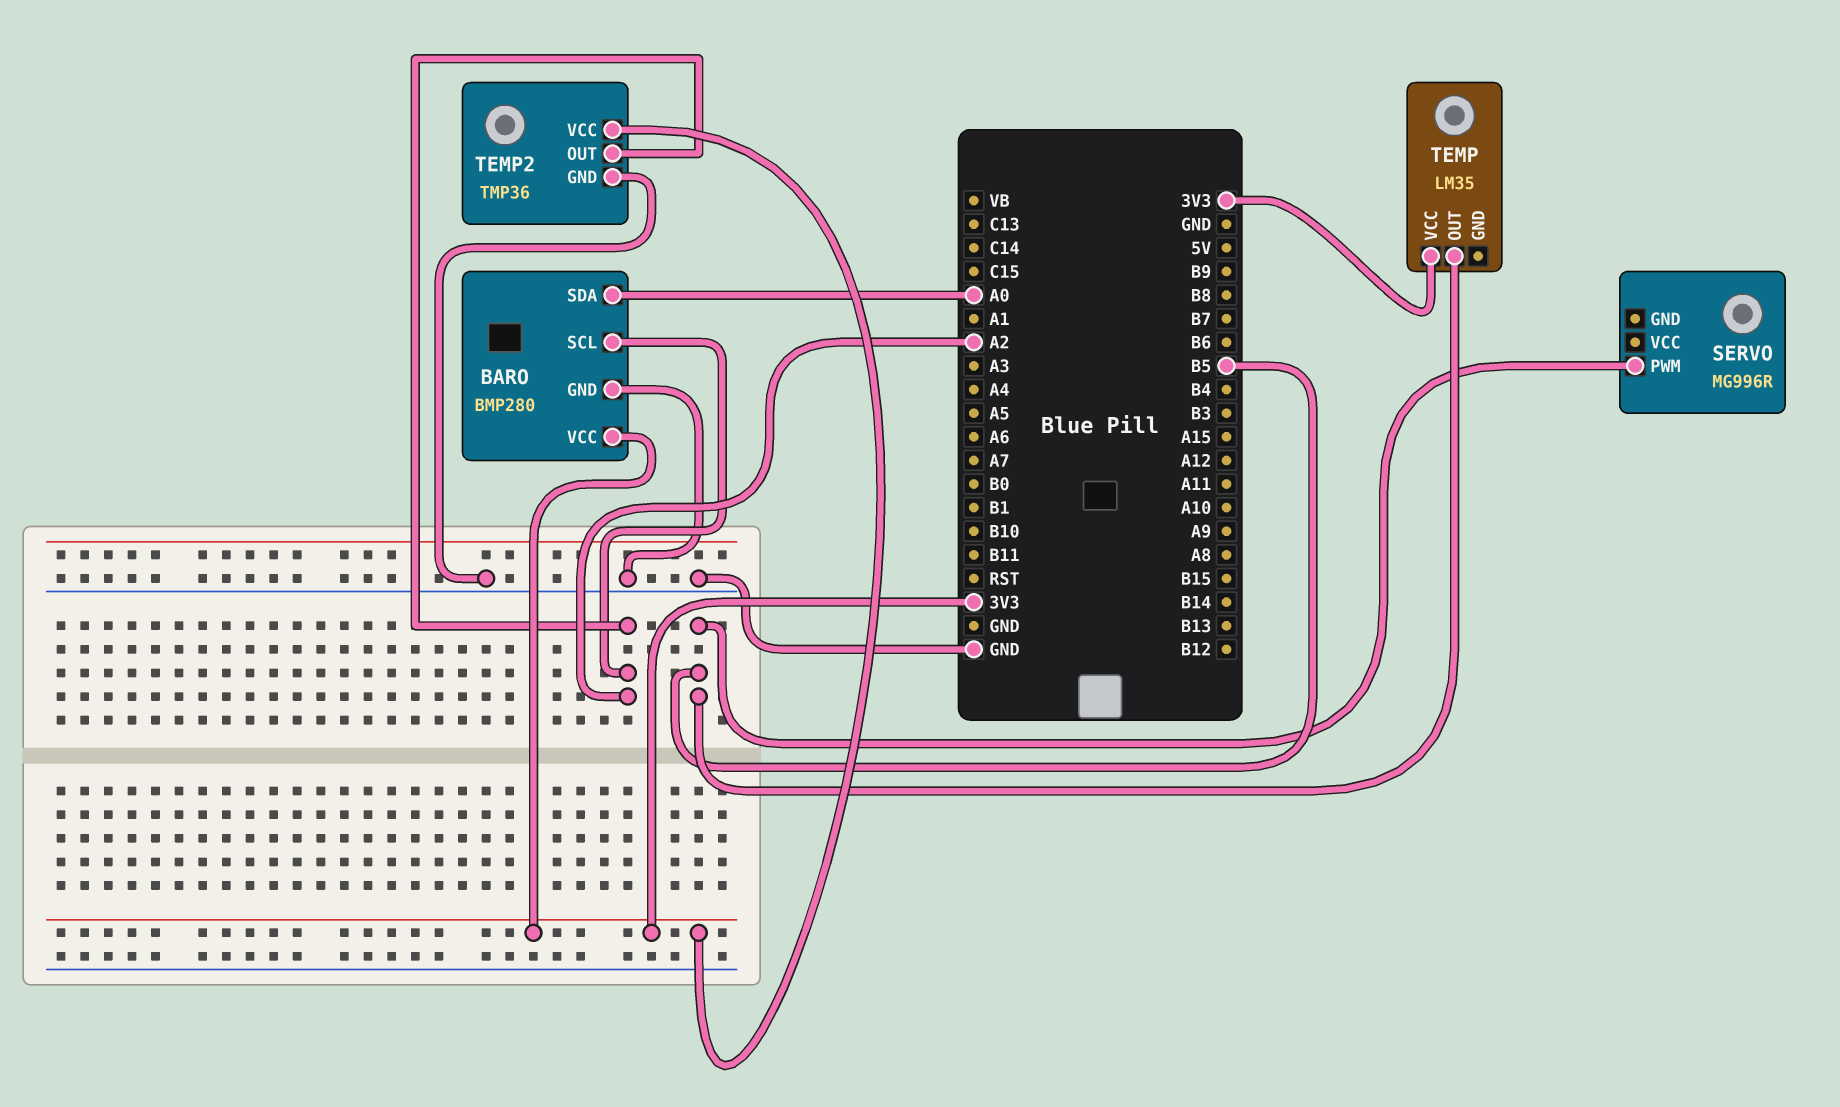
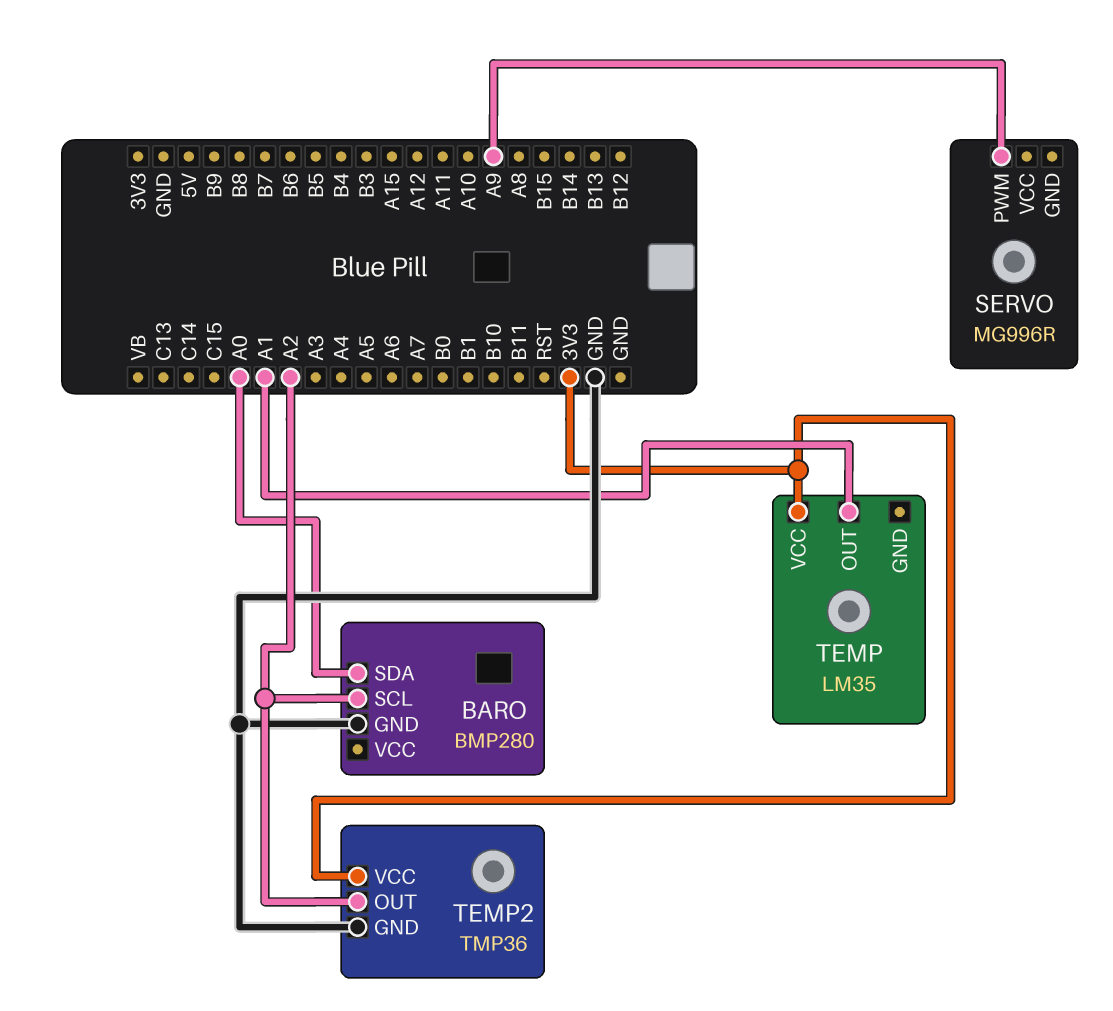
BARO pin VCC: 3V3 -> none
SERVO pin PWM: B5 -> A9
TEMP pin OUT: B5 -> A1

